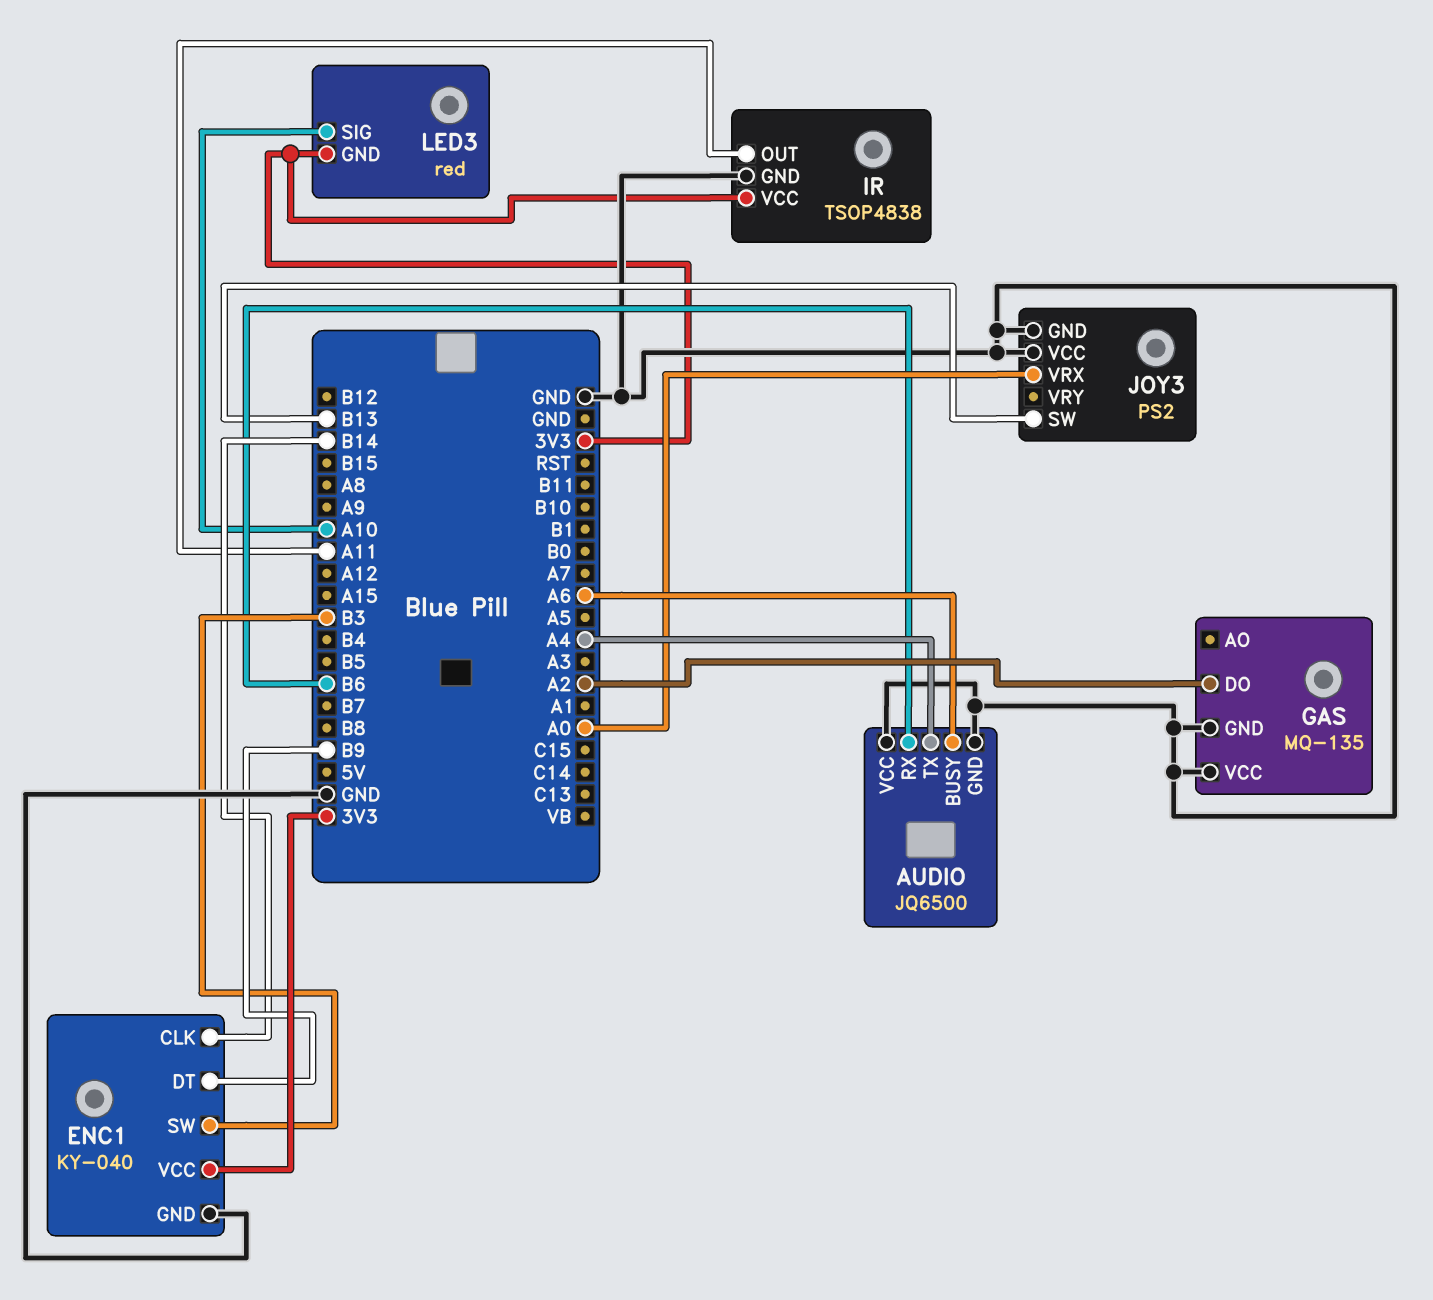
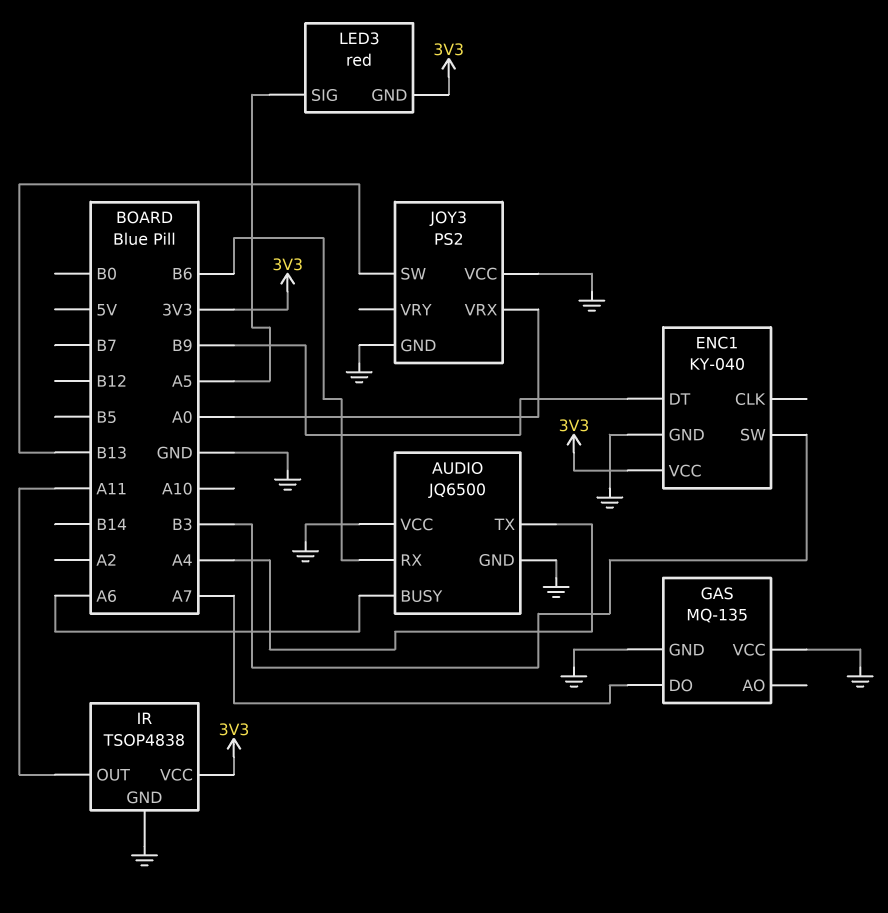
ENC1 pin CLK: B14 -> none
GAS pin DO: A2 -> A7
LED3 pin SIG: A10 -> A5

